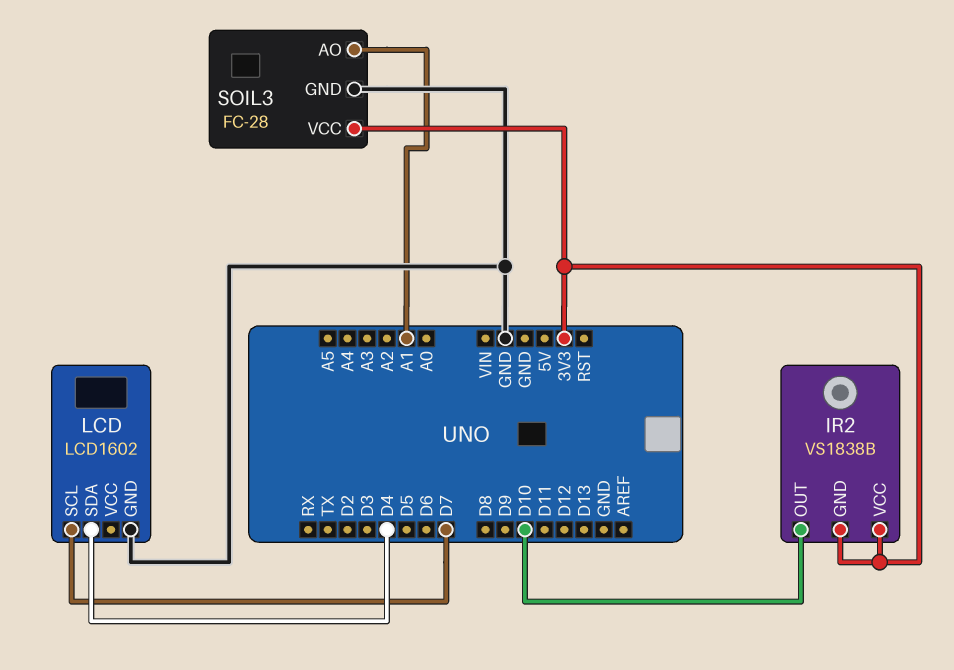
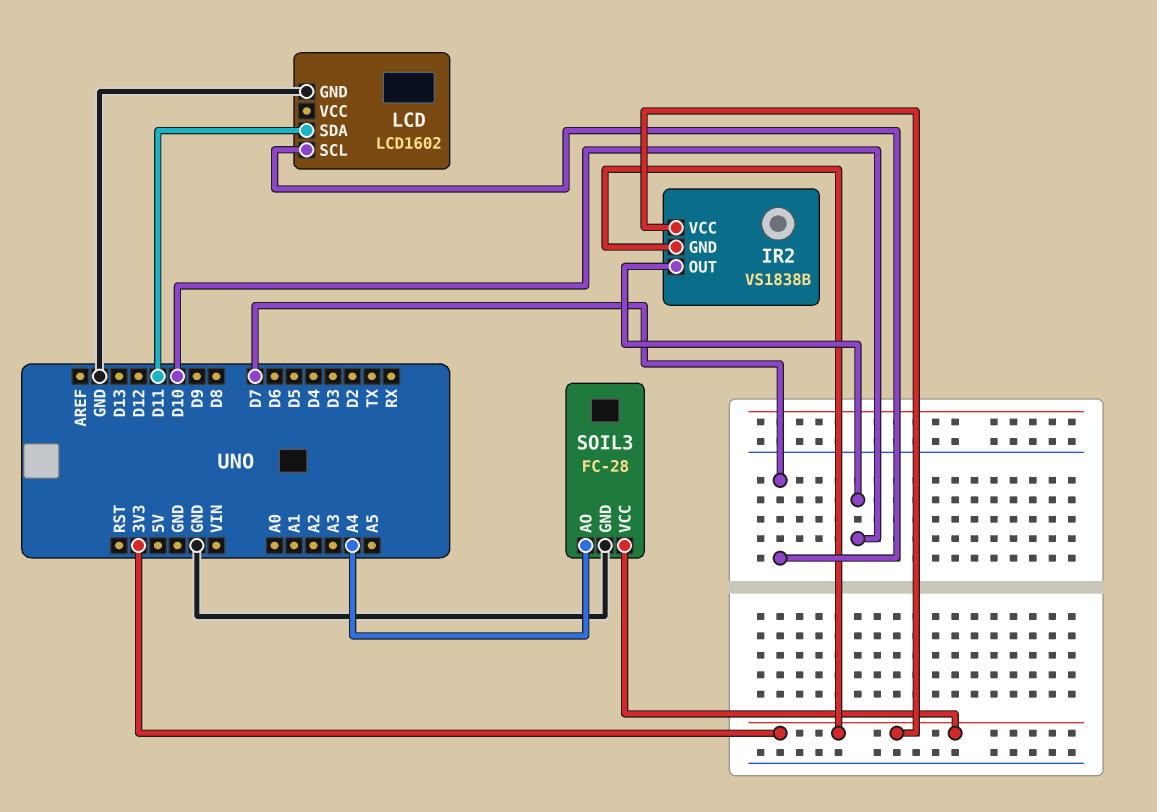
LCD pin SDA: D4 -> D11
SOIL3 pin AO: A1 -> A4

